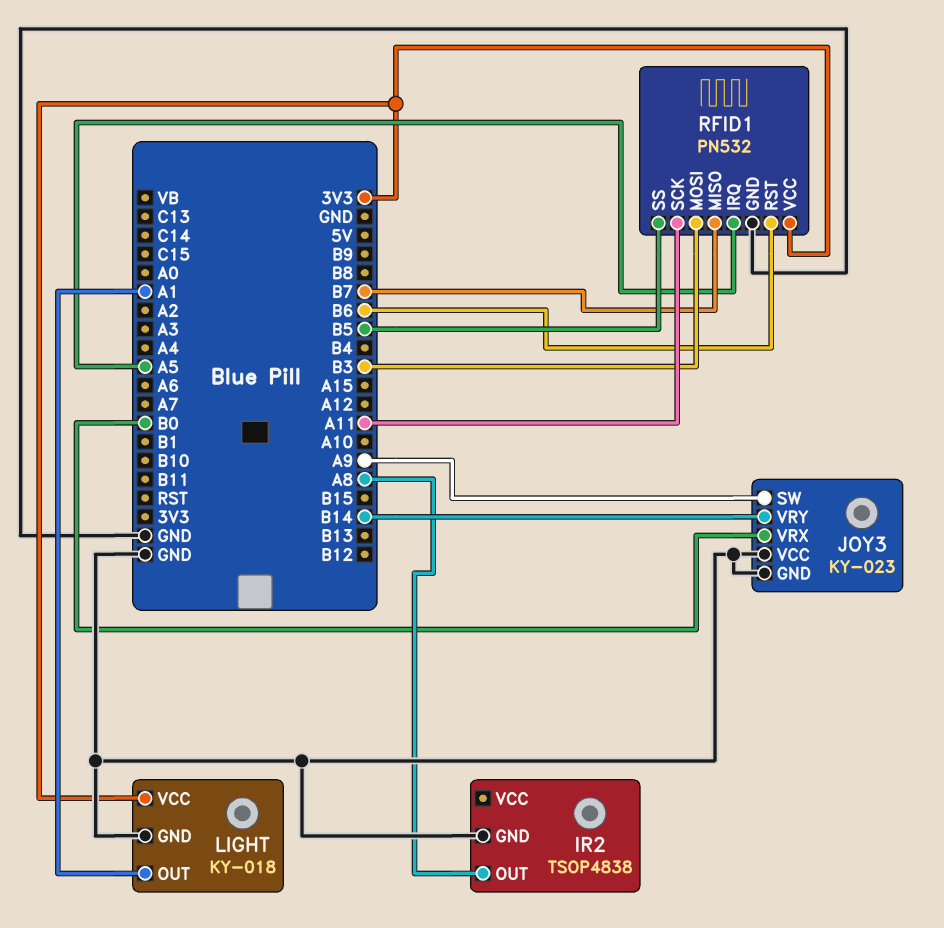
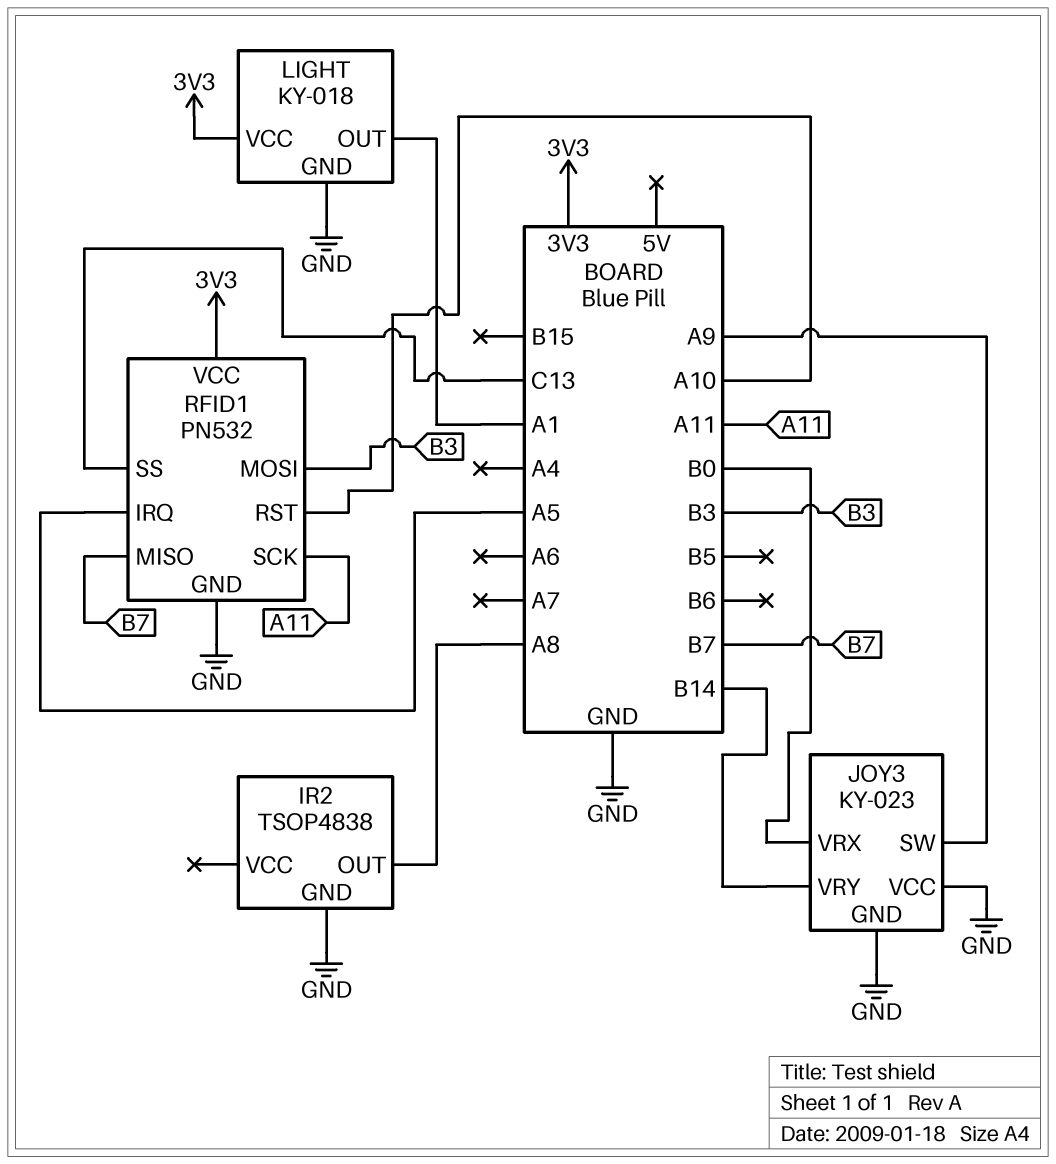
RFID1 pin RST: B6 -> A10
RFID1 pin SS: B5 -> C13

